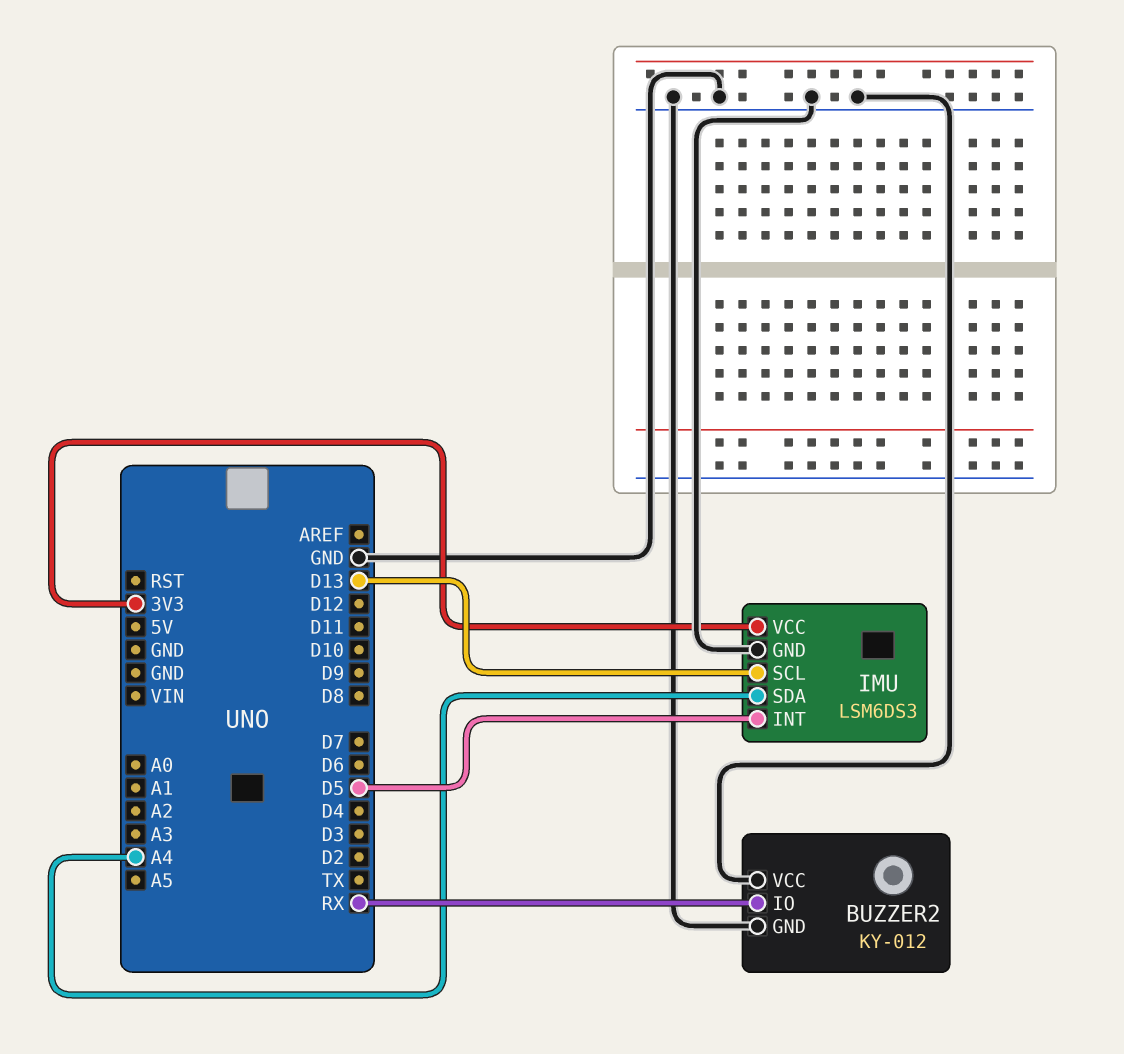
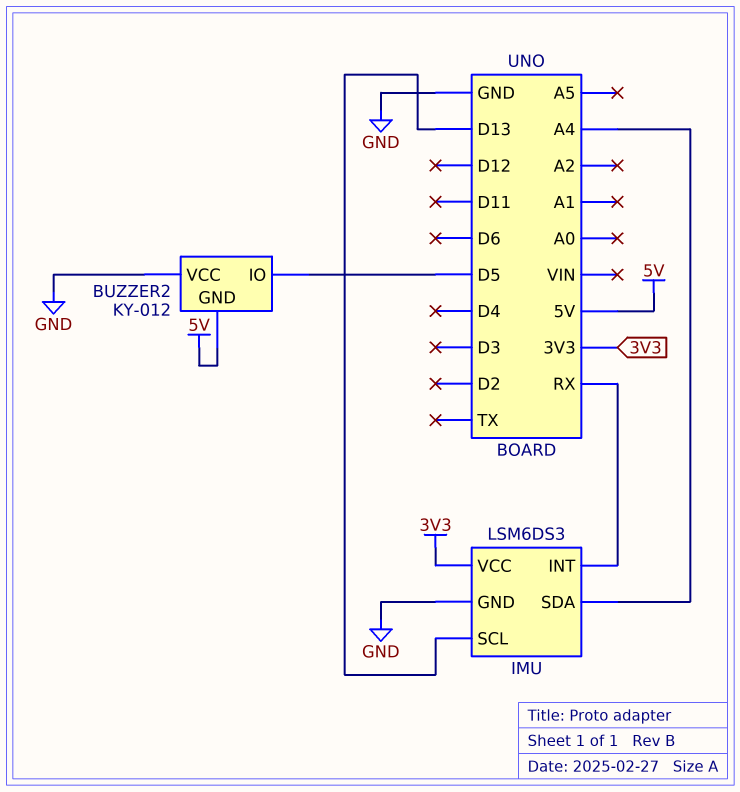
BUZZER2 pin GND: GND -> 5V
BUZZER2 pin IO: RX -> D5
IMU pin INT: D5 -> RX

